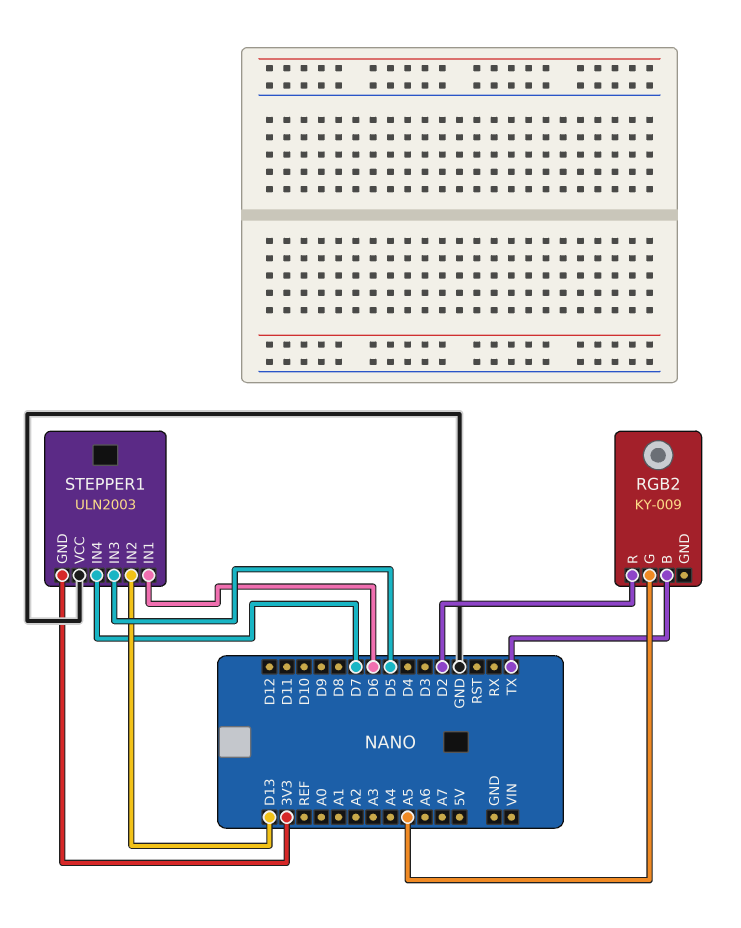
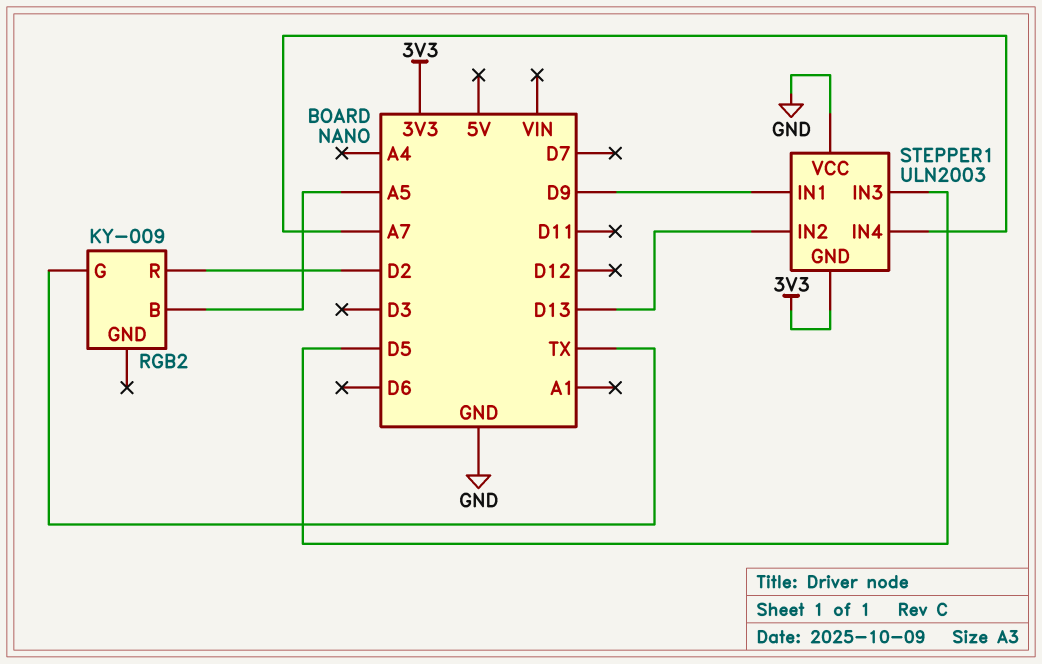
RGB2 pin B: TX -> A5
RGB2 pin G: A5 -> TX
STEPPER1 pin IN1: D6 -> D9
STEPPER1 pin IN4: D7 -> A7

